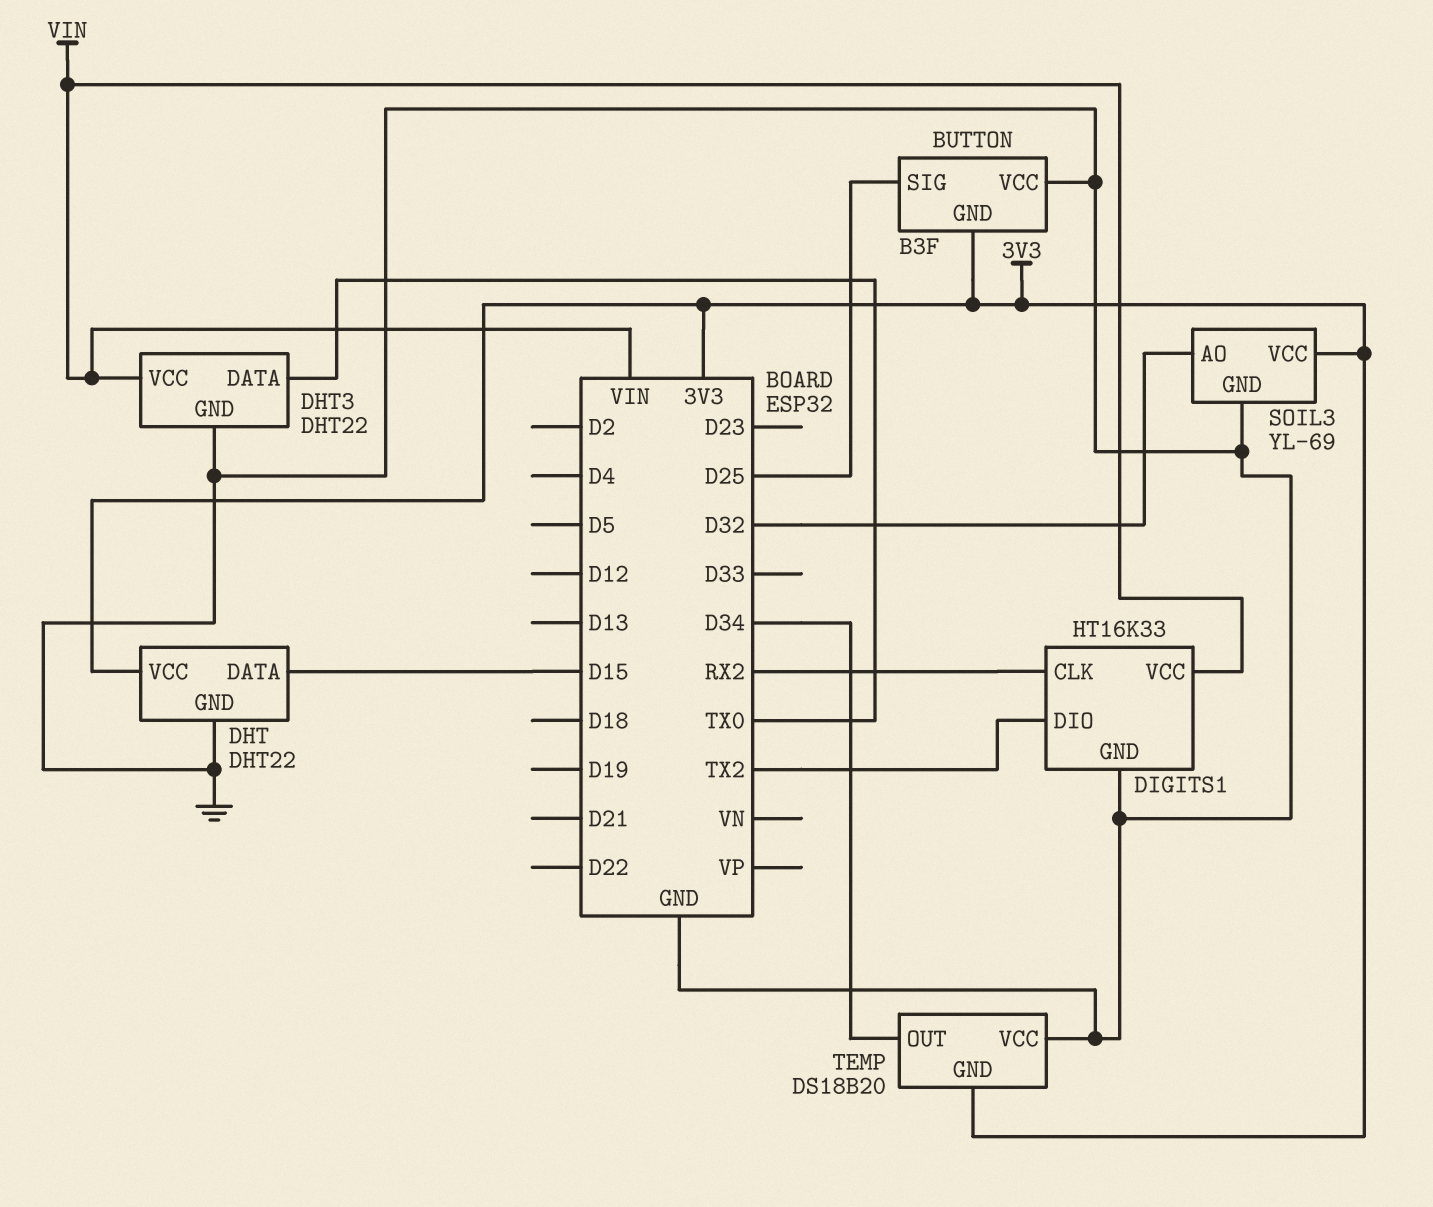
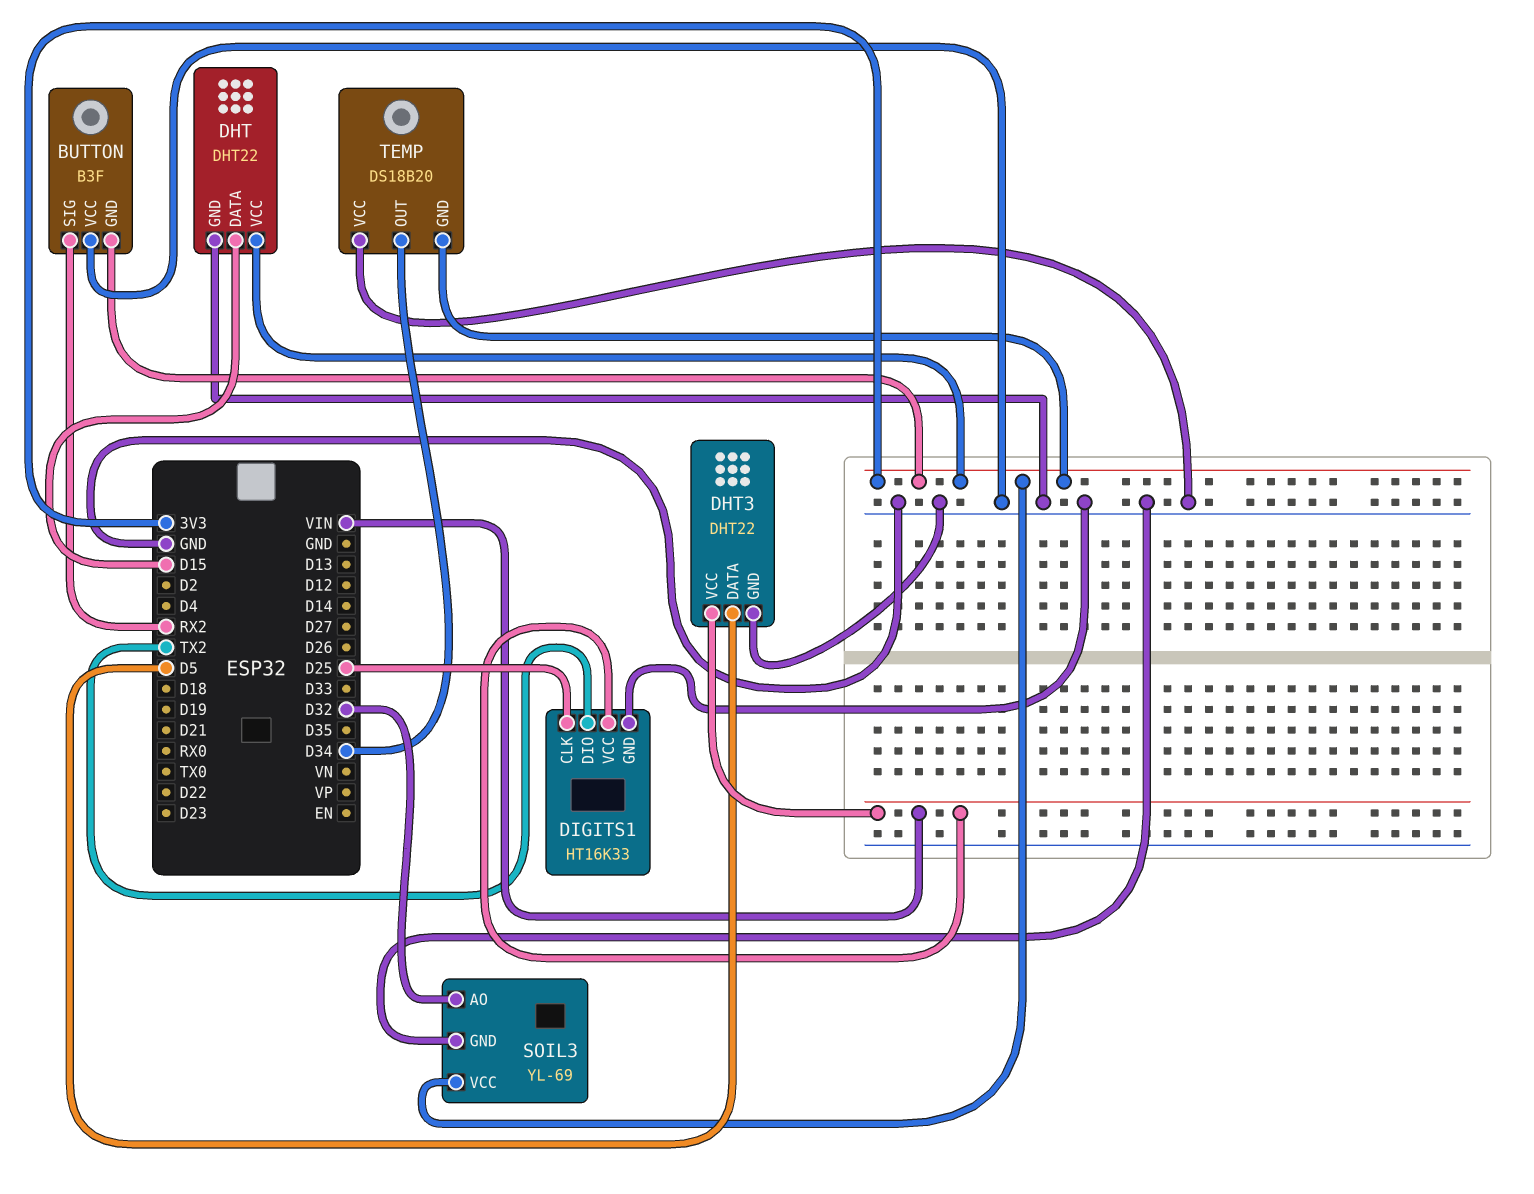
BUTTON pin SIG: D25 -> RX2
DHT3 pin DATA: TX0 -> D5
DIGITS1 pin CLK: RX2 -> D25

